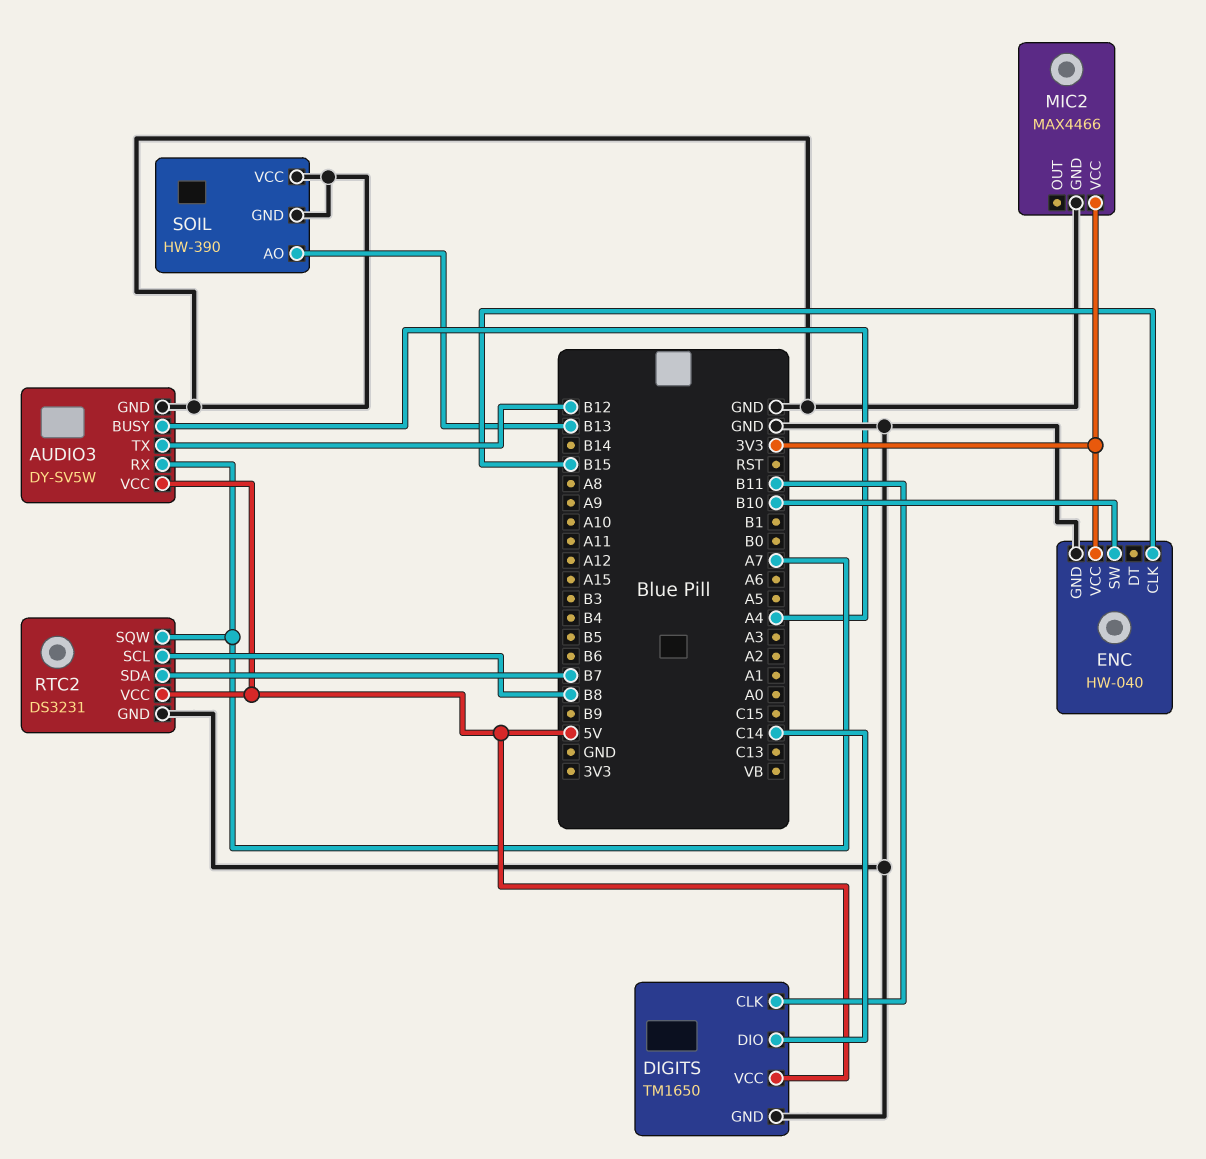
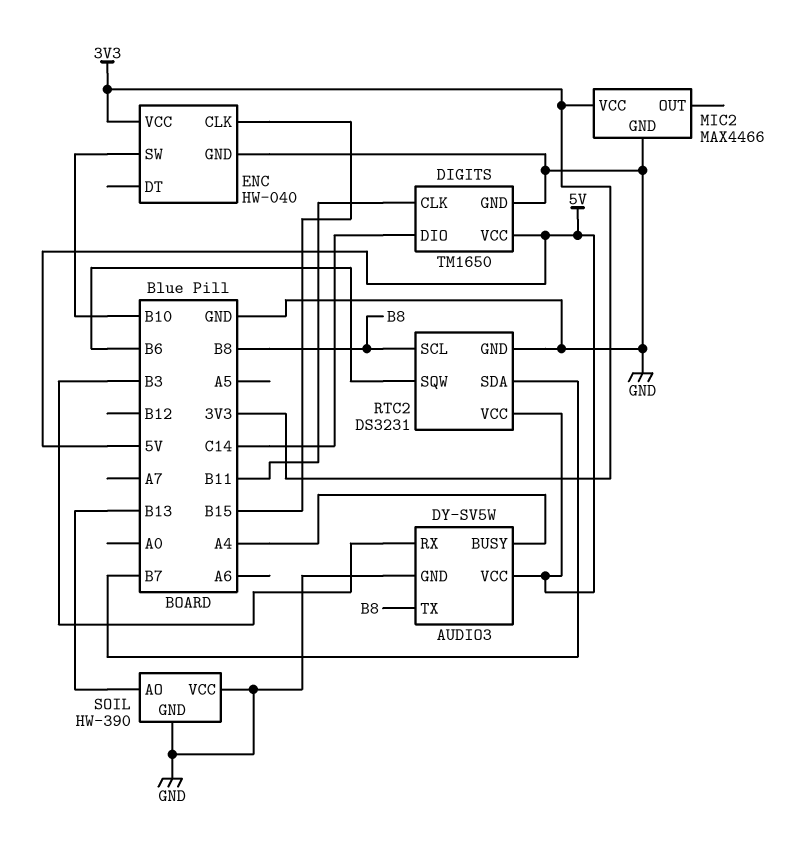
AUDIO3 pin RX: A7 -> B3
AUDIO3 pin TX: B12 -> B8
RTC2 pin SQW: A7 -> B6

